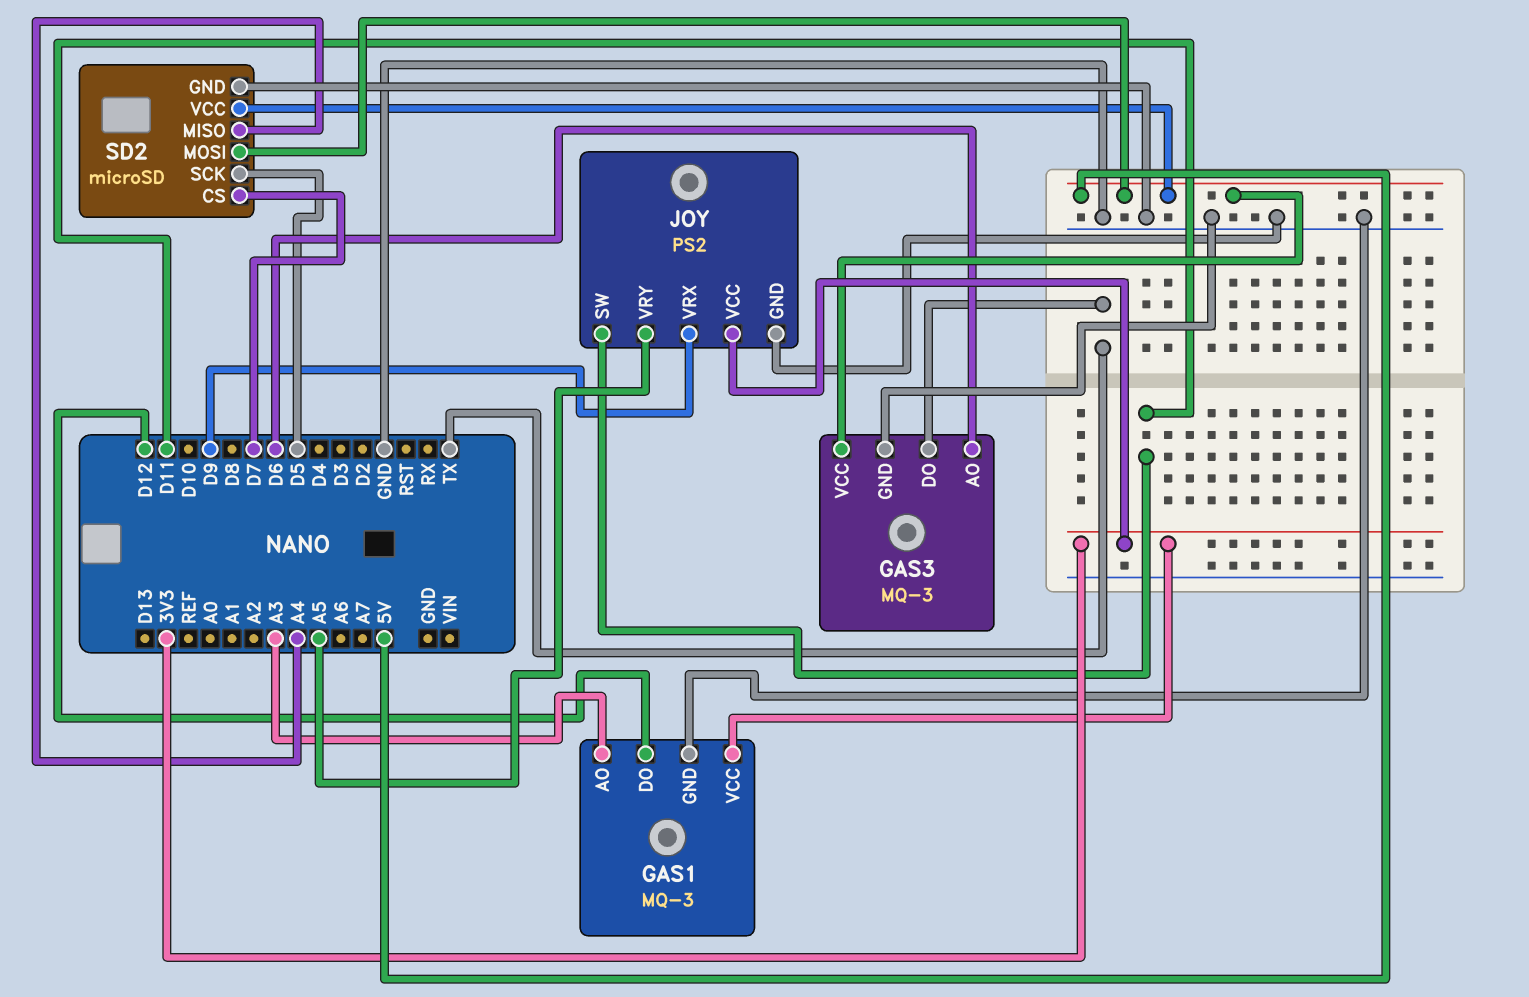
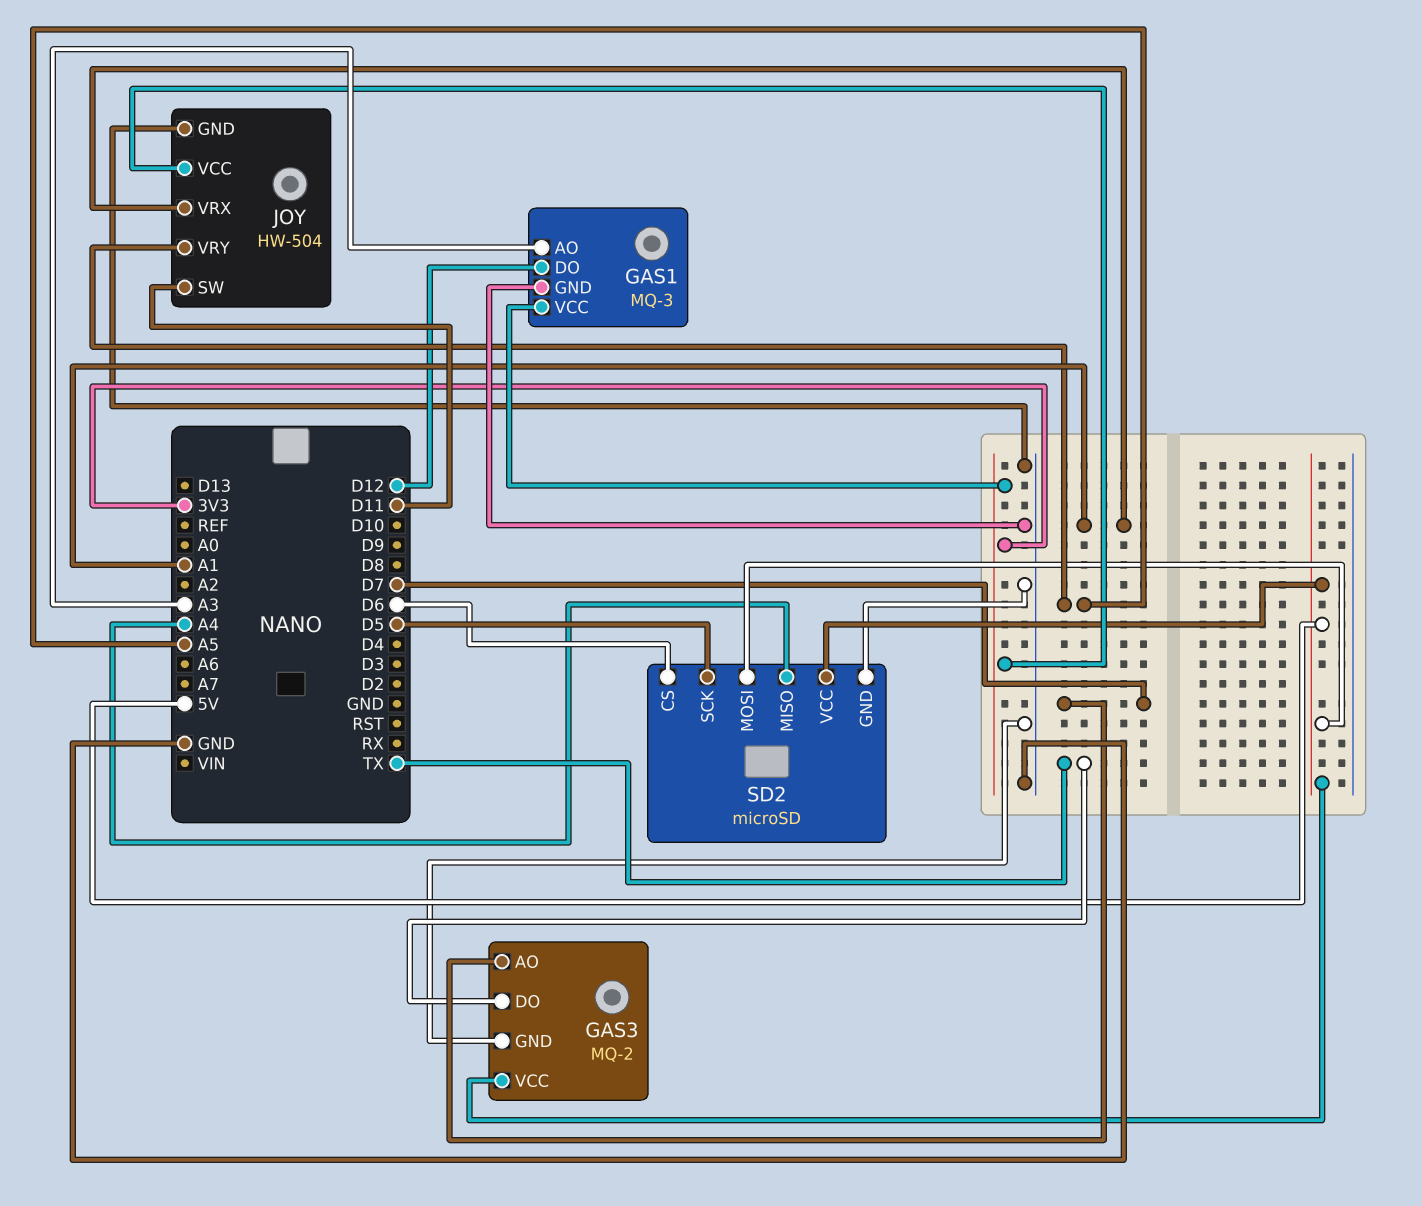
GAS3: MQ-3 -> MQ-2
GAS3 pin AO: D6 -> D7
JOY: PS2 -> HW-504
JOY pin VRX: D9 -> A1
SD2 pin CS: D7 -> D6

